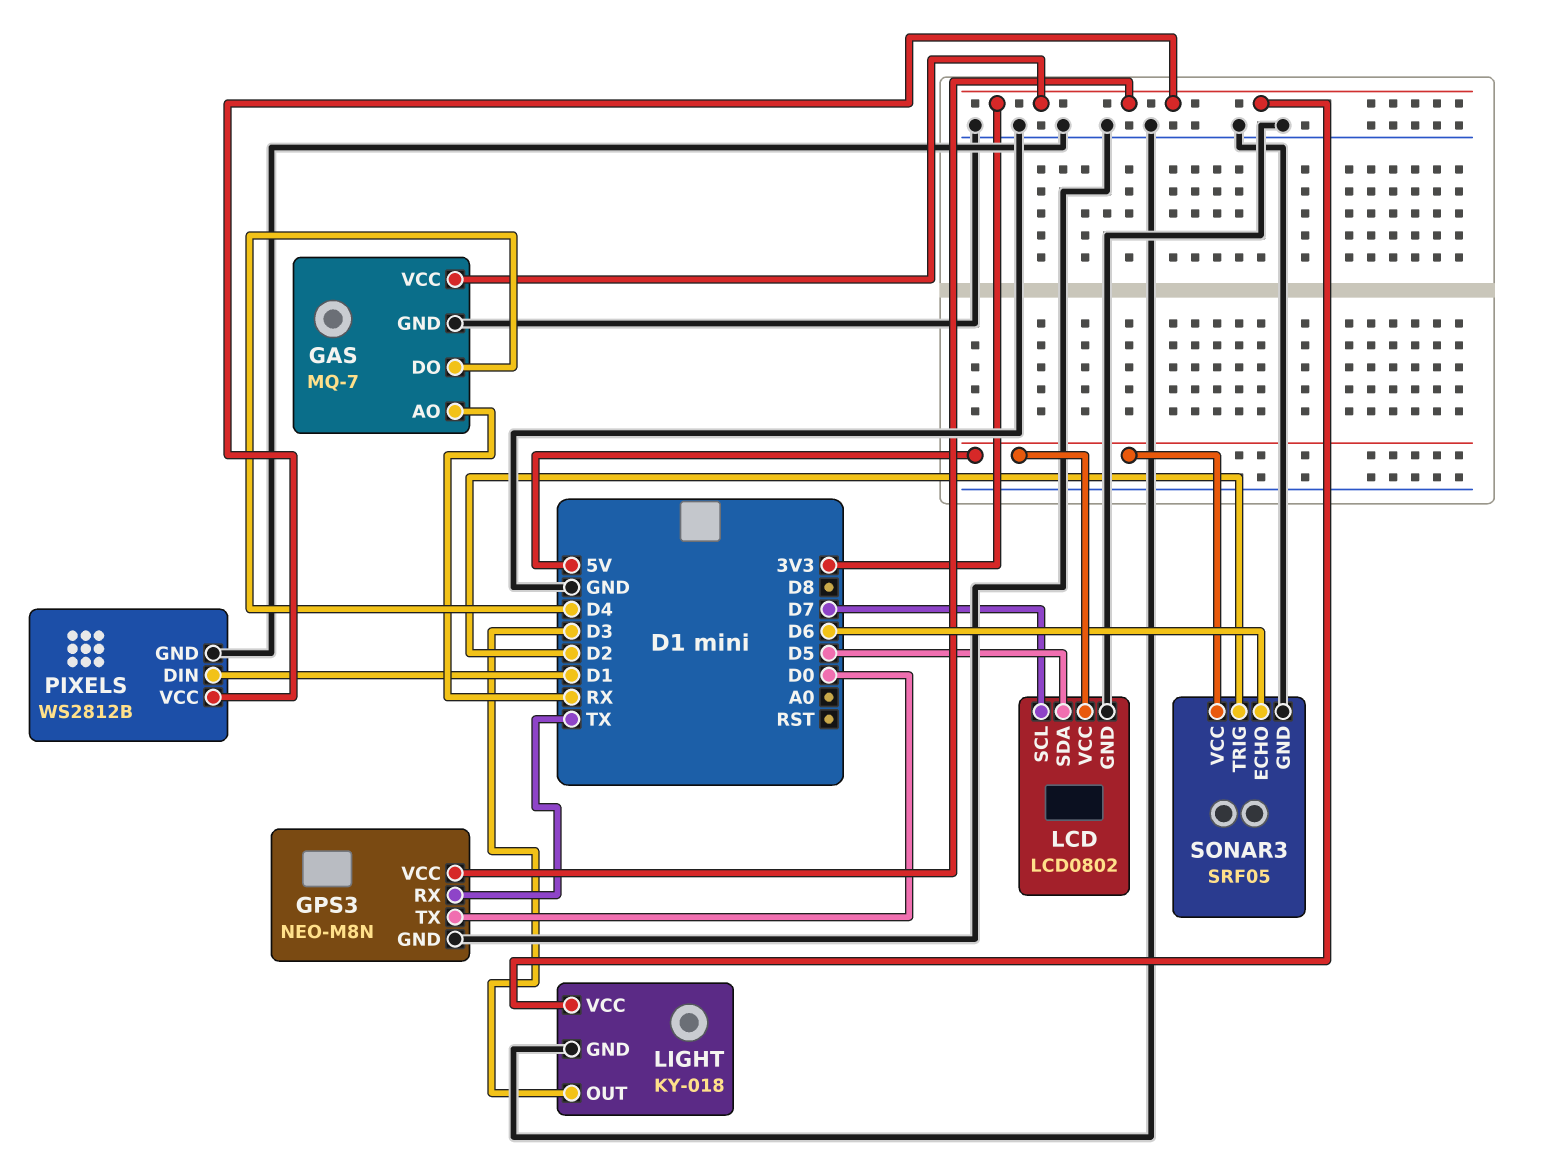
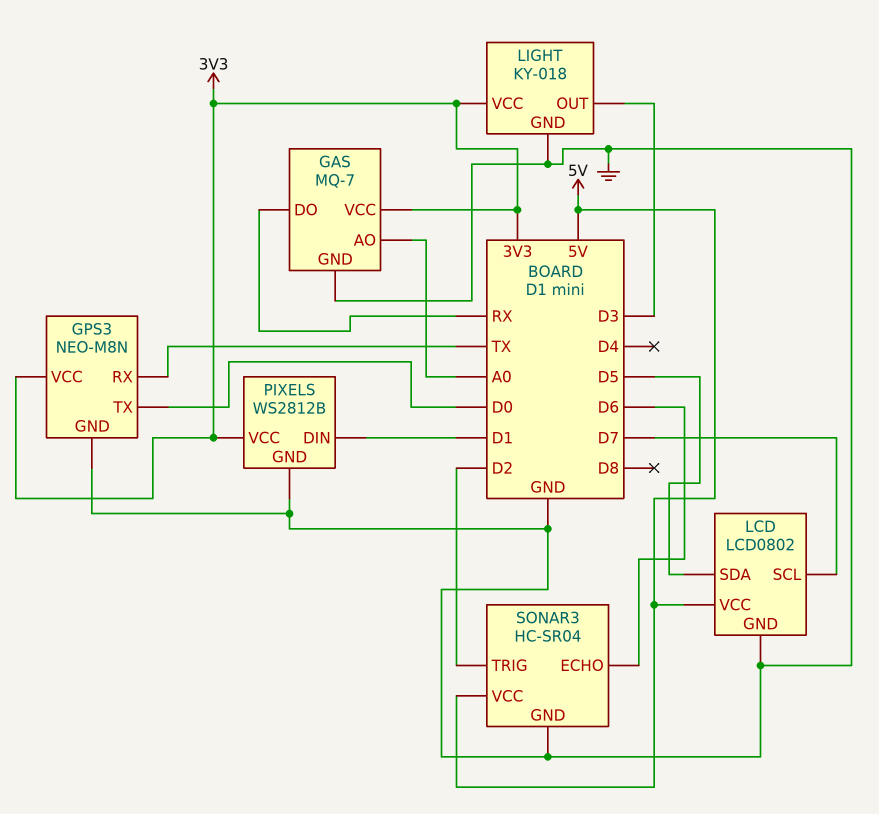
GAS pin AO: RX -> A0
GAS pin DO: D4 -> RX
SONAR3: SRF05 -> HC-SR04

